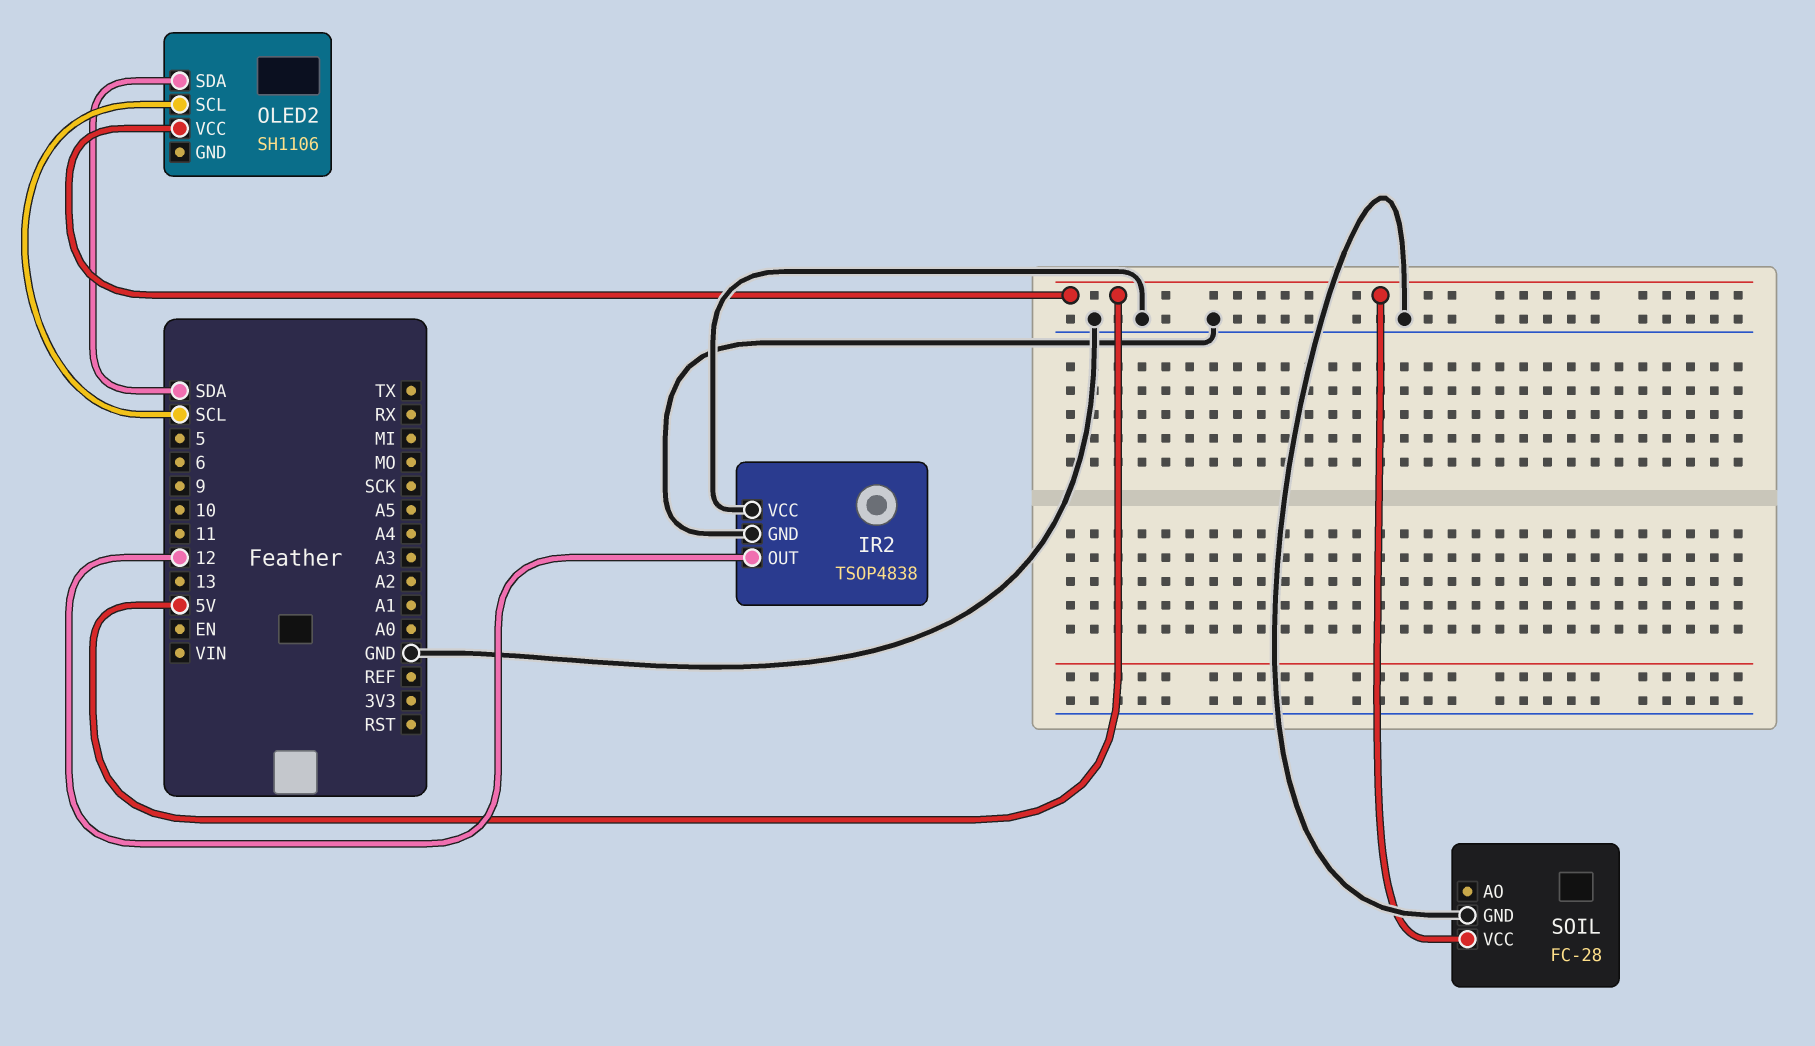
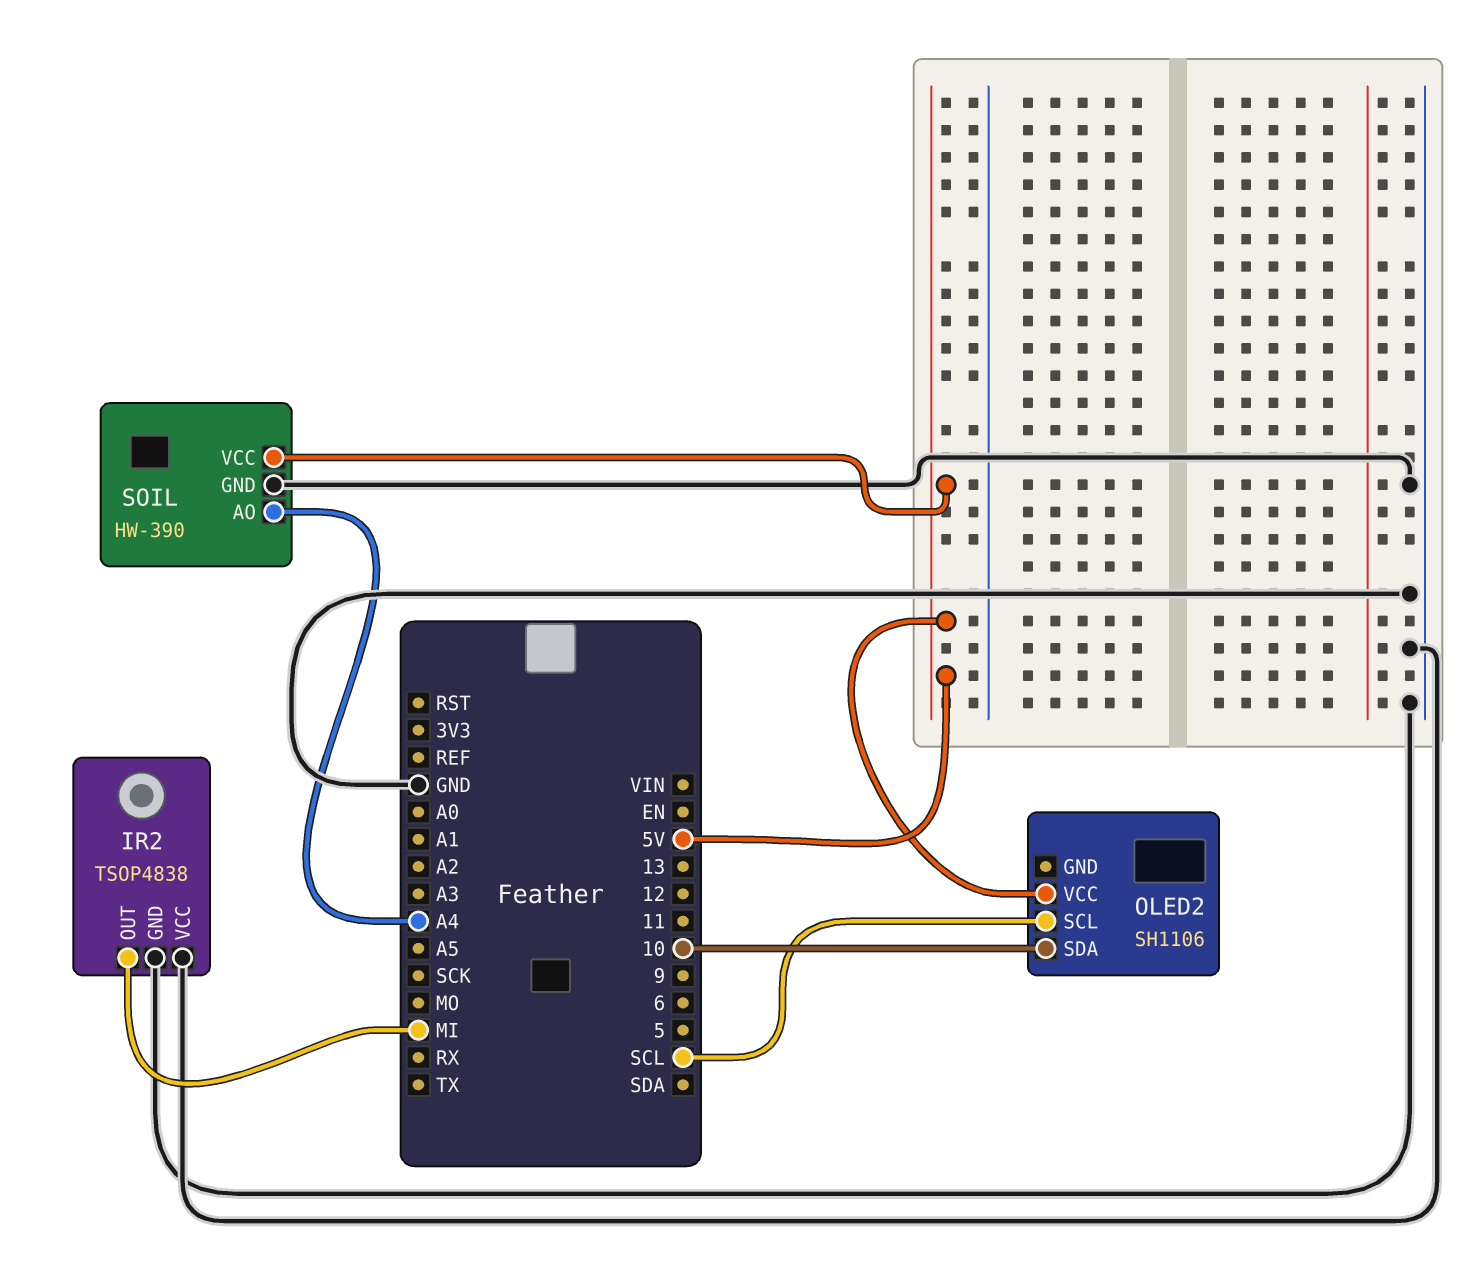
IR2 pin OUT: 12 -> MI
OLED2 pin SDA: SDA -> 10
SOIL: FC-28 -> HW-390
SOIL pin AO: none -> A4

